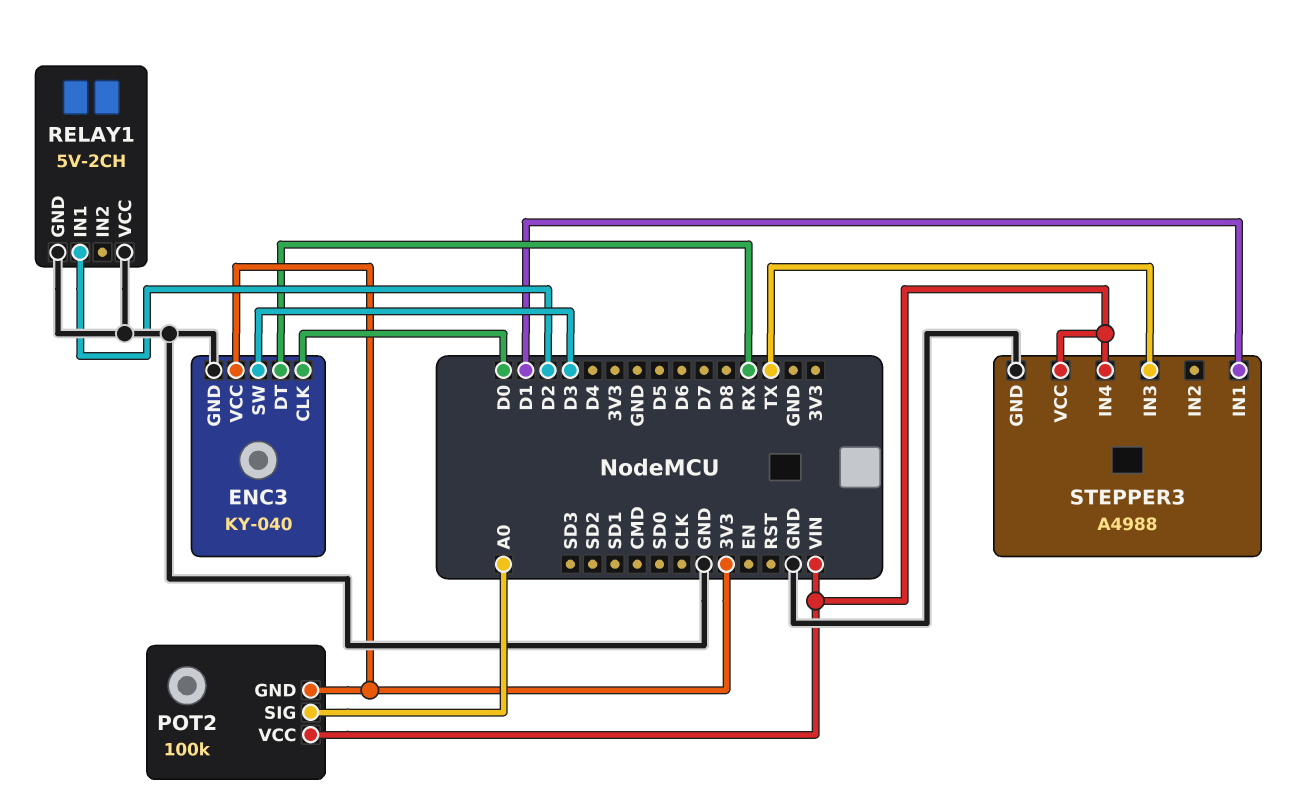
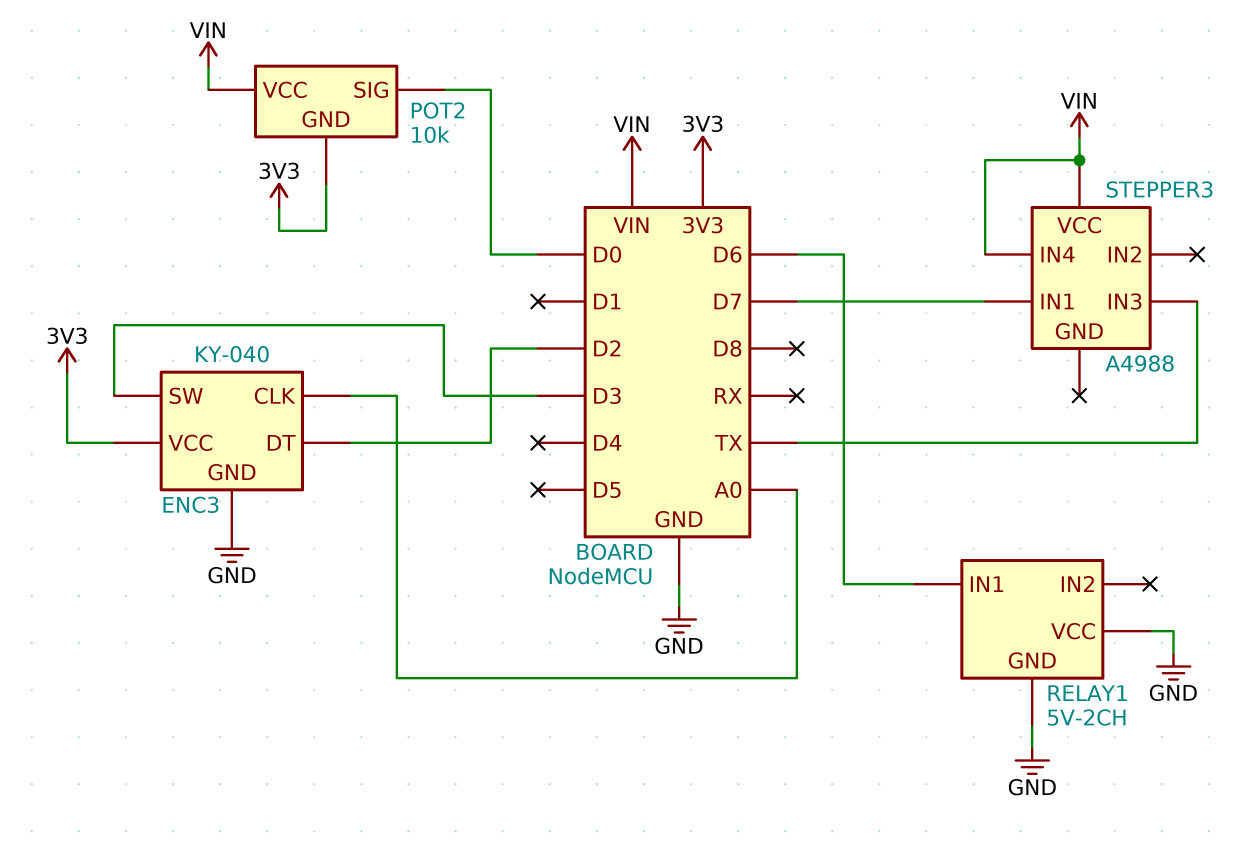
ENC3 pin CLK: D0 -> A0
ENC3 pin DT: RX -> D2
POT2: 100k -> 10k
POT2 pin SIG: A0 -> D0
RELAY1 pin IN1: D2 -> D6
STEPPER3 pin GND: GND -> none
STEPPER3 pin IN1: D1 -> D7

